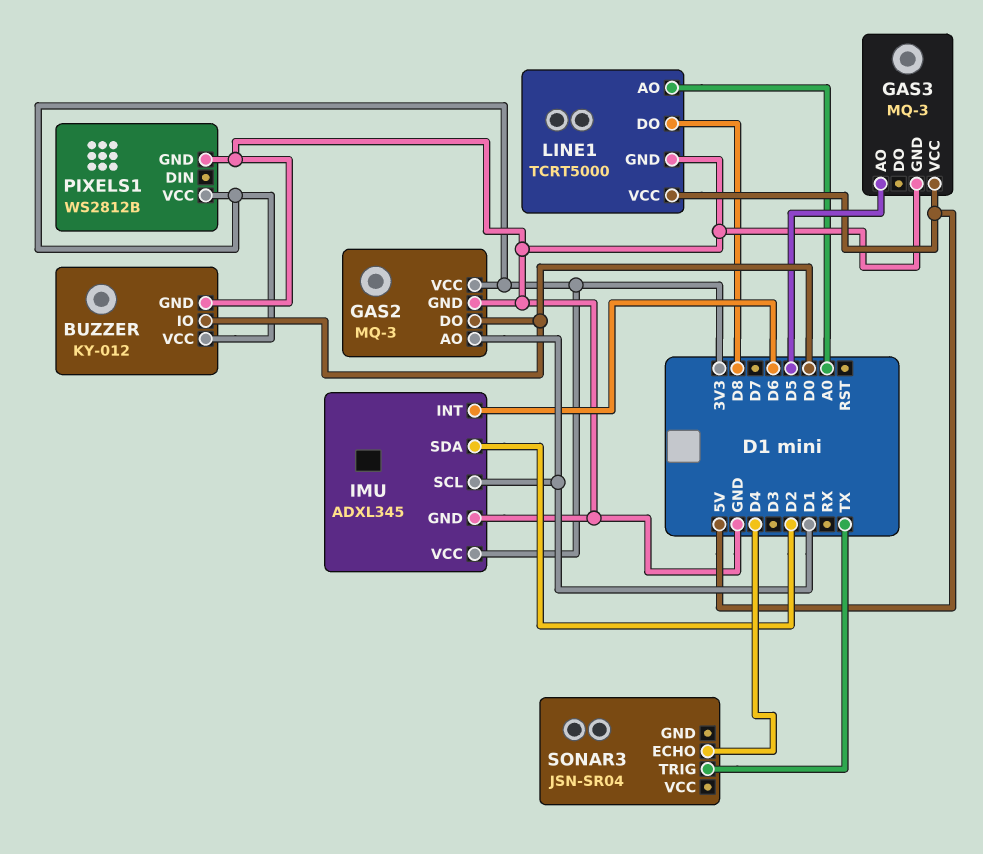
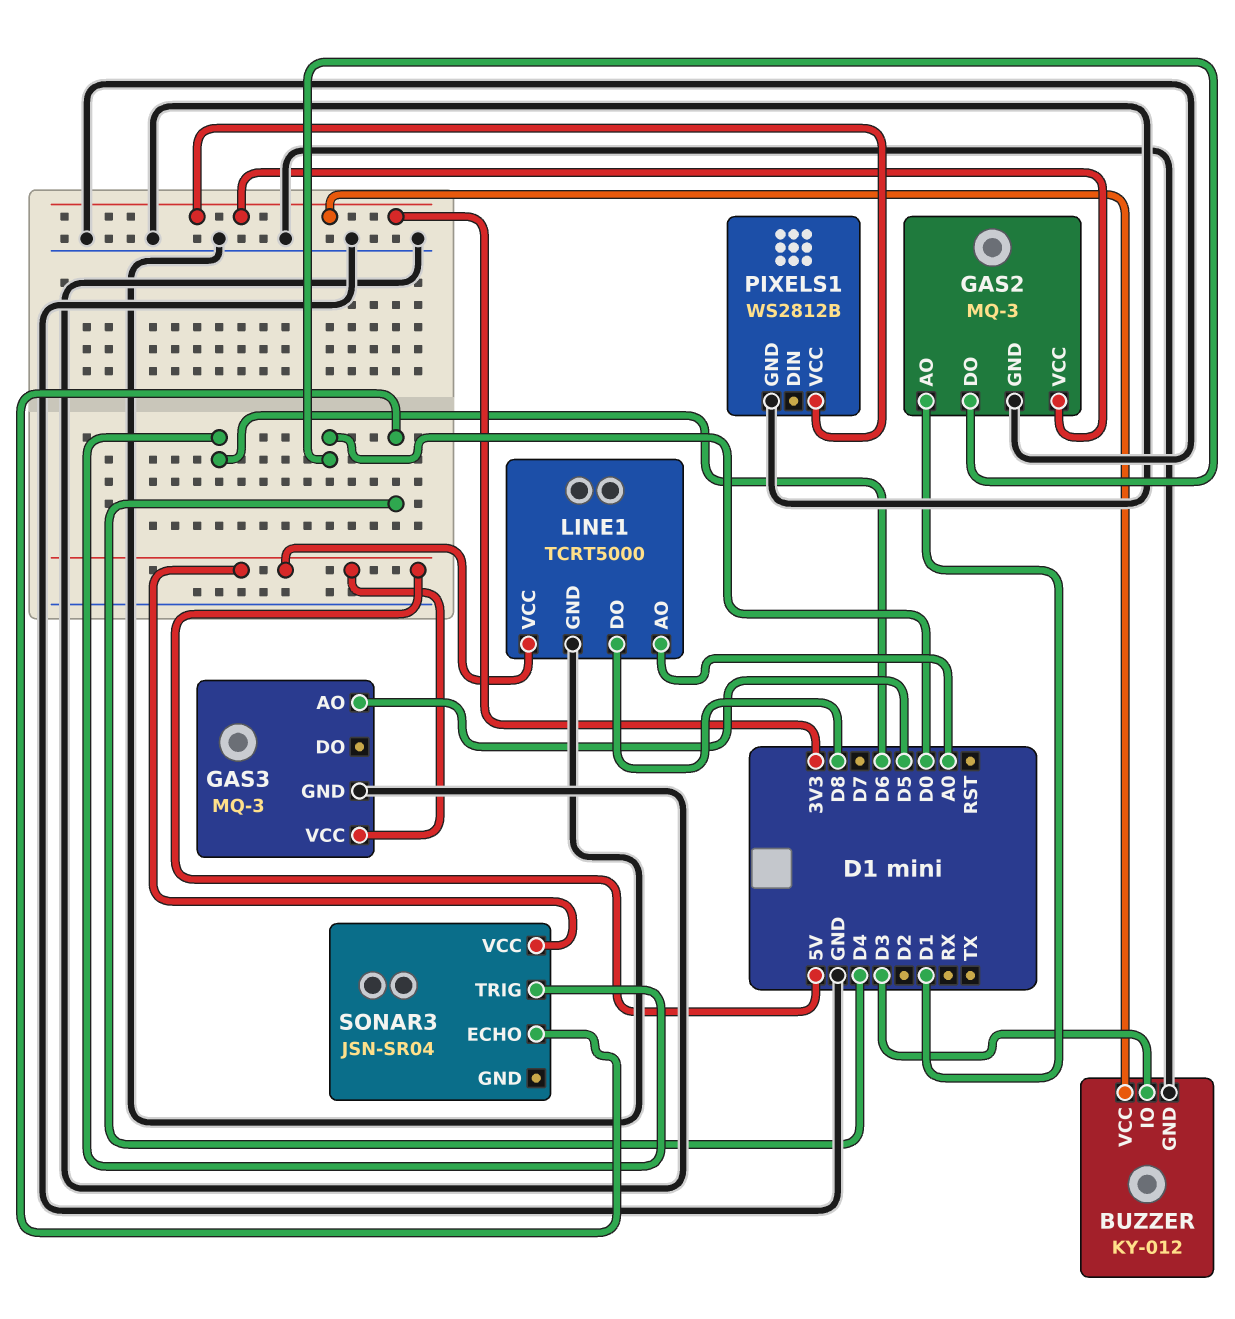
BUZZER pin IO: D0 -> D3
IMU: ADXL345 -> none
IMU pin GND: GND -> none
IMU pin INT: D6 -> none
IMU pin SCL: D1 -> none
IMU pin SDA: D2 -> none
IMU pin VCC: 3V3 -> none
SONAR3 pin TRIG: TX -> D6
SONAR3 pin VCC: none -> 5V

